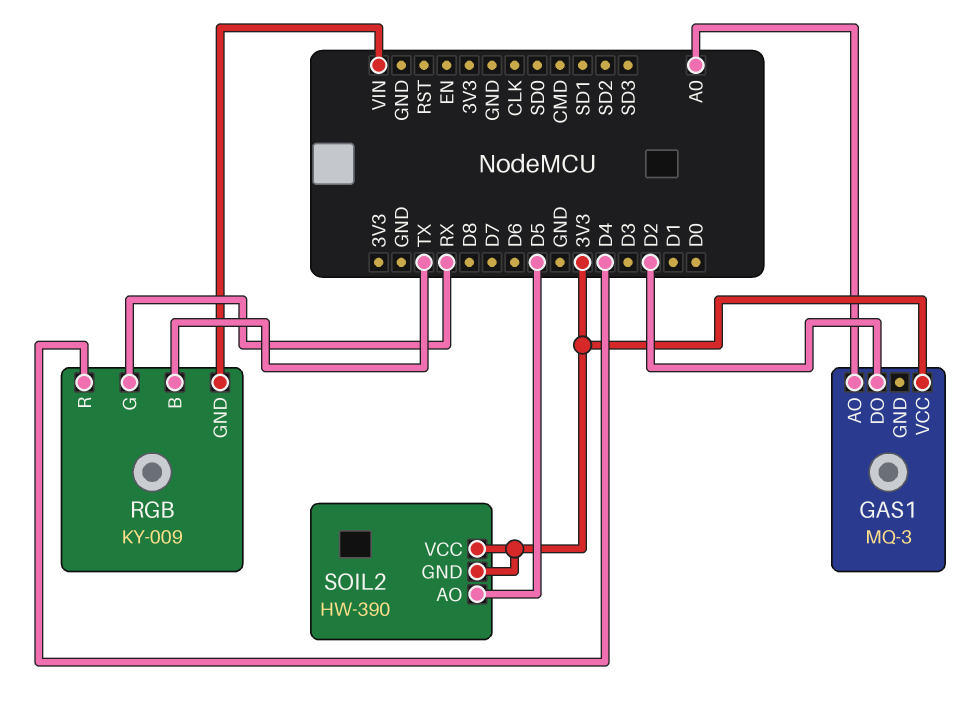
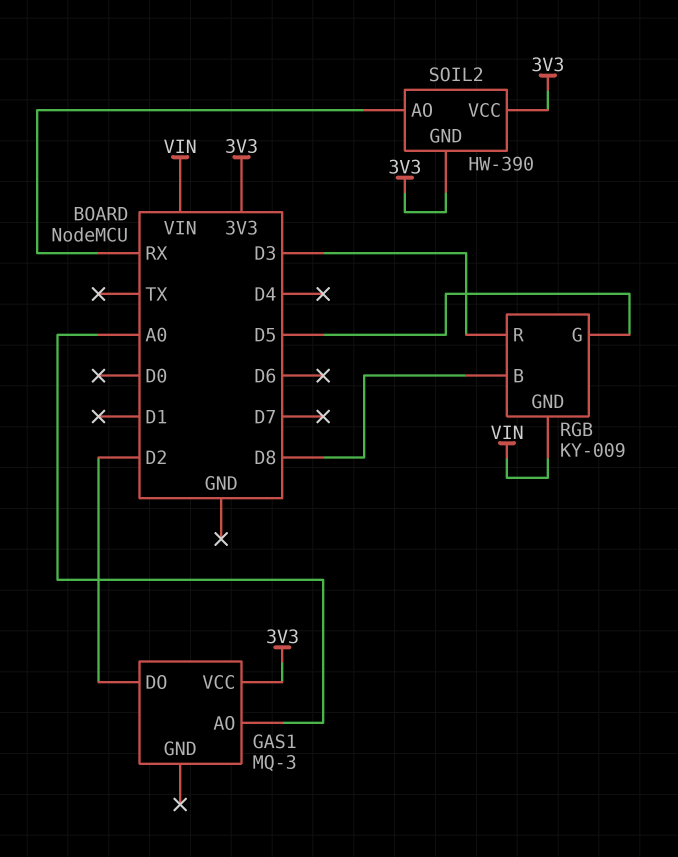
RGB pin B: TX -> D8
RGB pin G: RX -> D5
RGB pin R: D4 -> D3
SOIL2 pin AO: D5 -> RX

